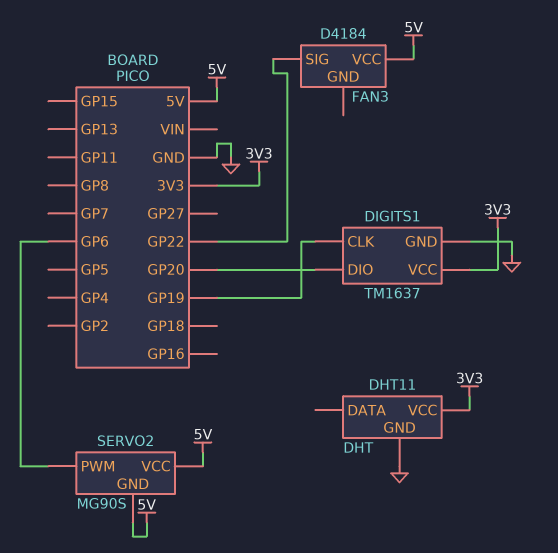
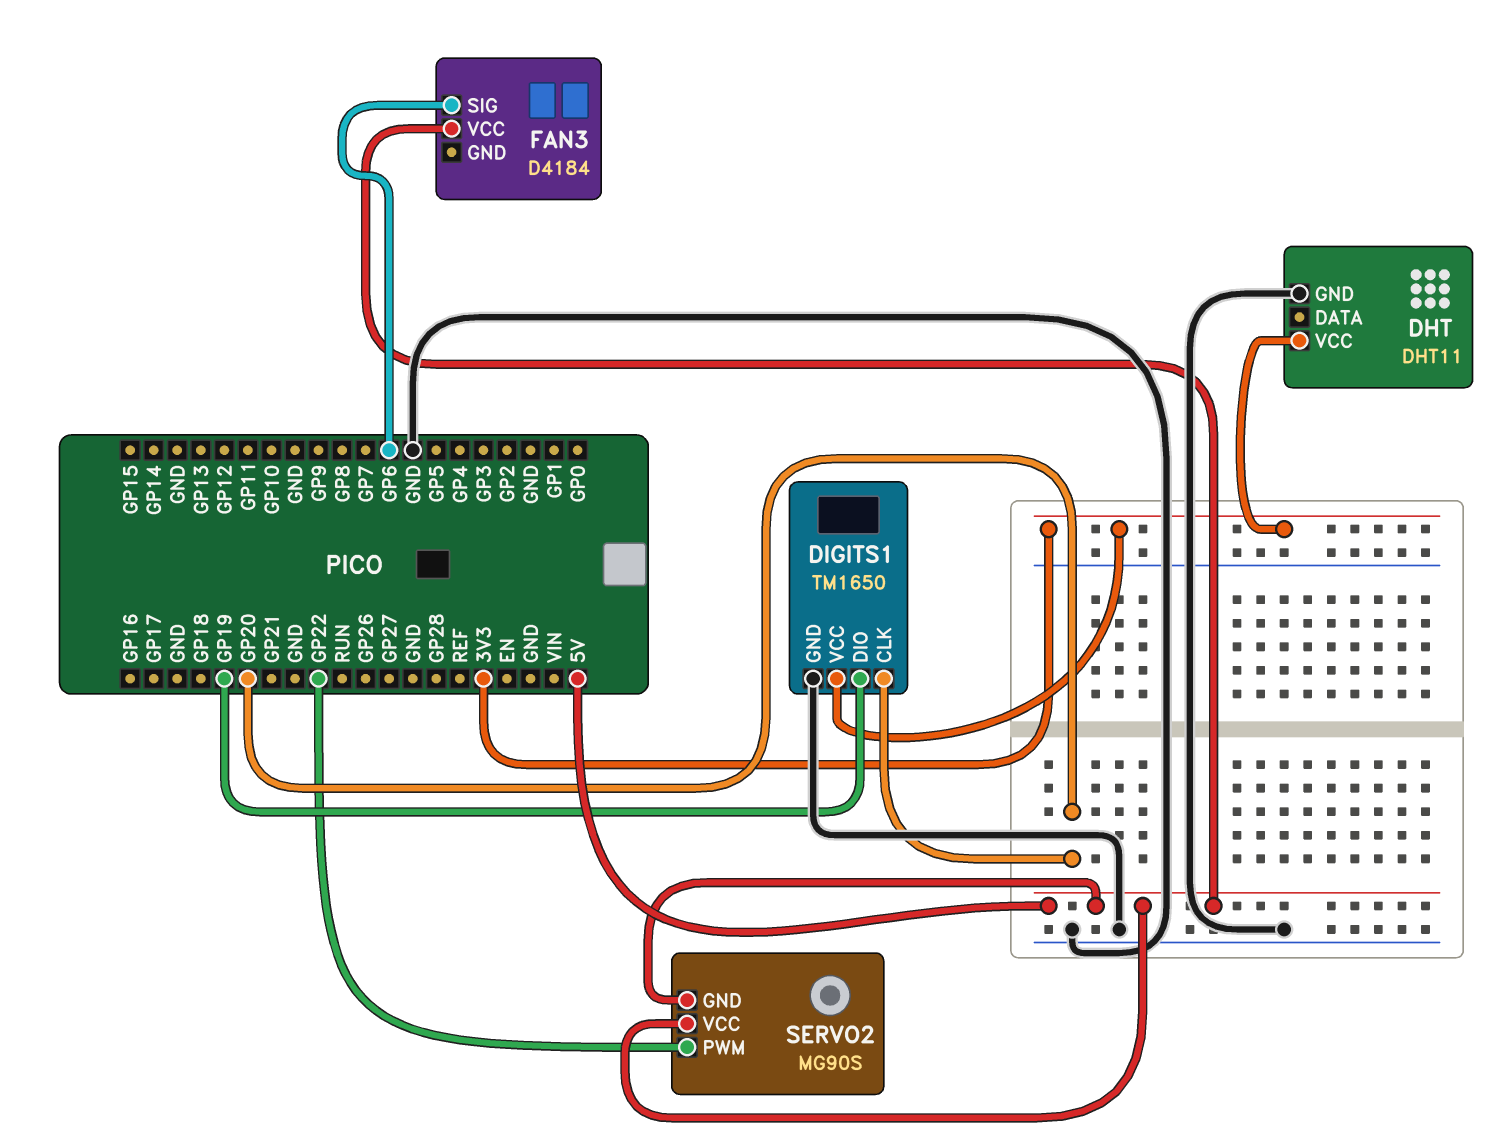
DIGITS1: TM1637 -> TM1650
DIGITS1 pin CLK: GP19 -> GP20
DIGITS1 pin DIO: GP20 -> GP19
FAN3 pin SIG: GP22 -> GP6
SERVO2 pin PWM: GP6 -> GP22

